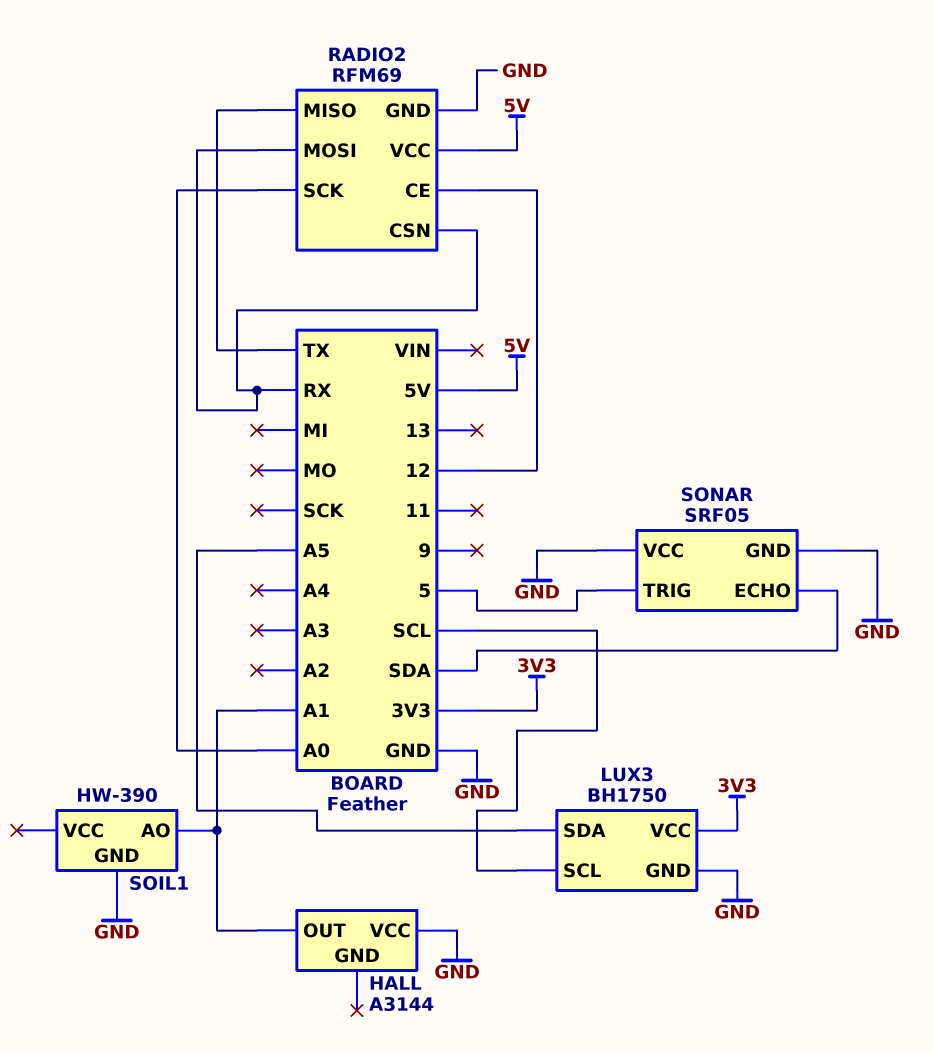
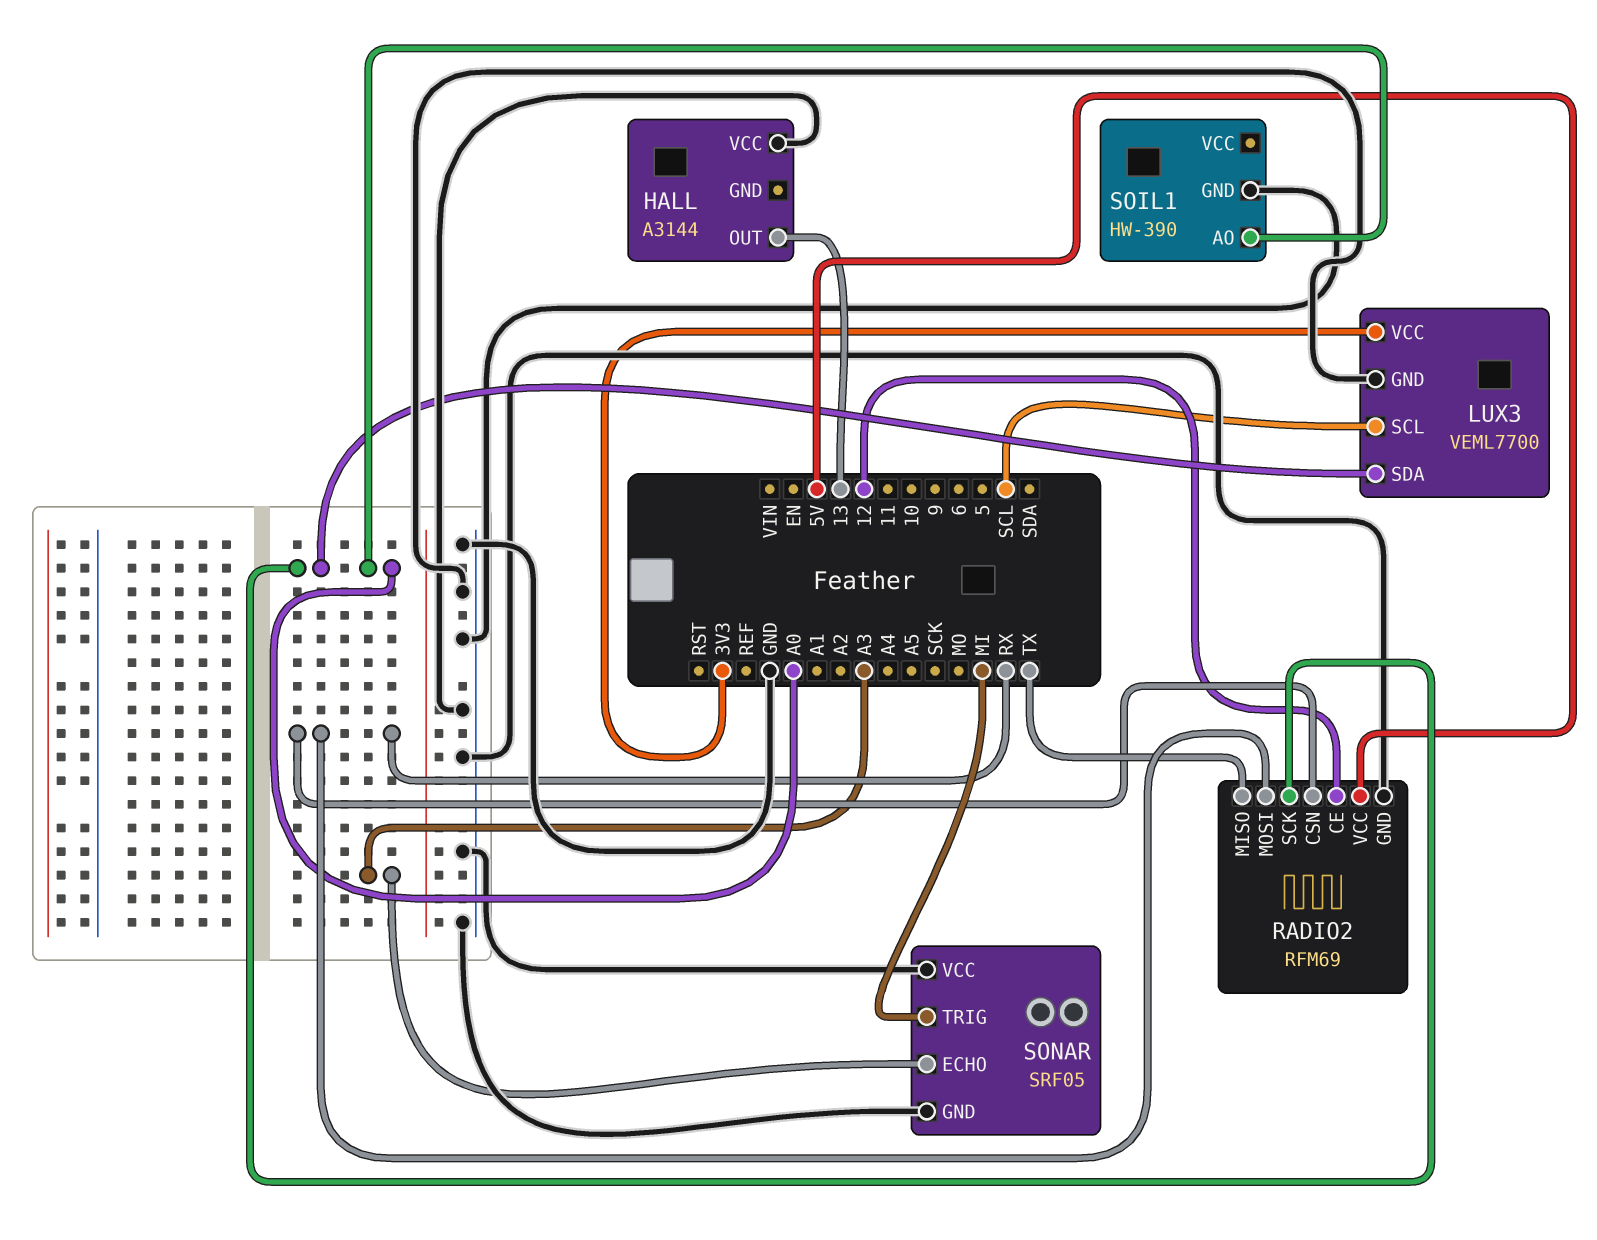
HALL pin OUT: A1 -> 13
LUX3: BH1750 -> VEML7700
LUX3 pin SDA: A5 -> A0
SOIL1 pin AO: A1 -> A0
SONAR pin ECHO: SDA -> A3
SONAR pin TRIG: 5 -> MI

